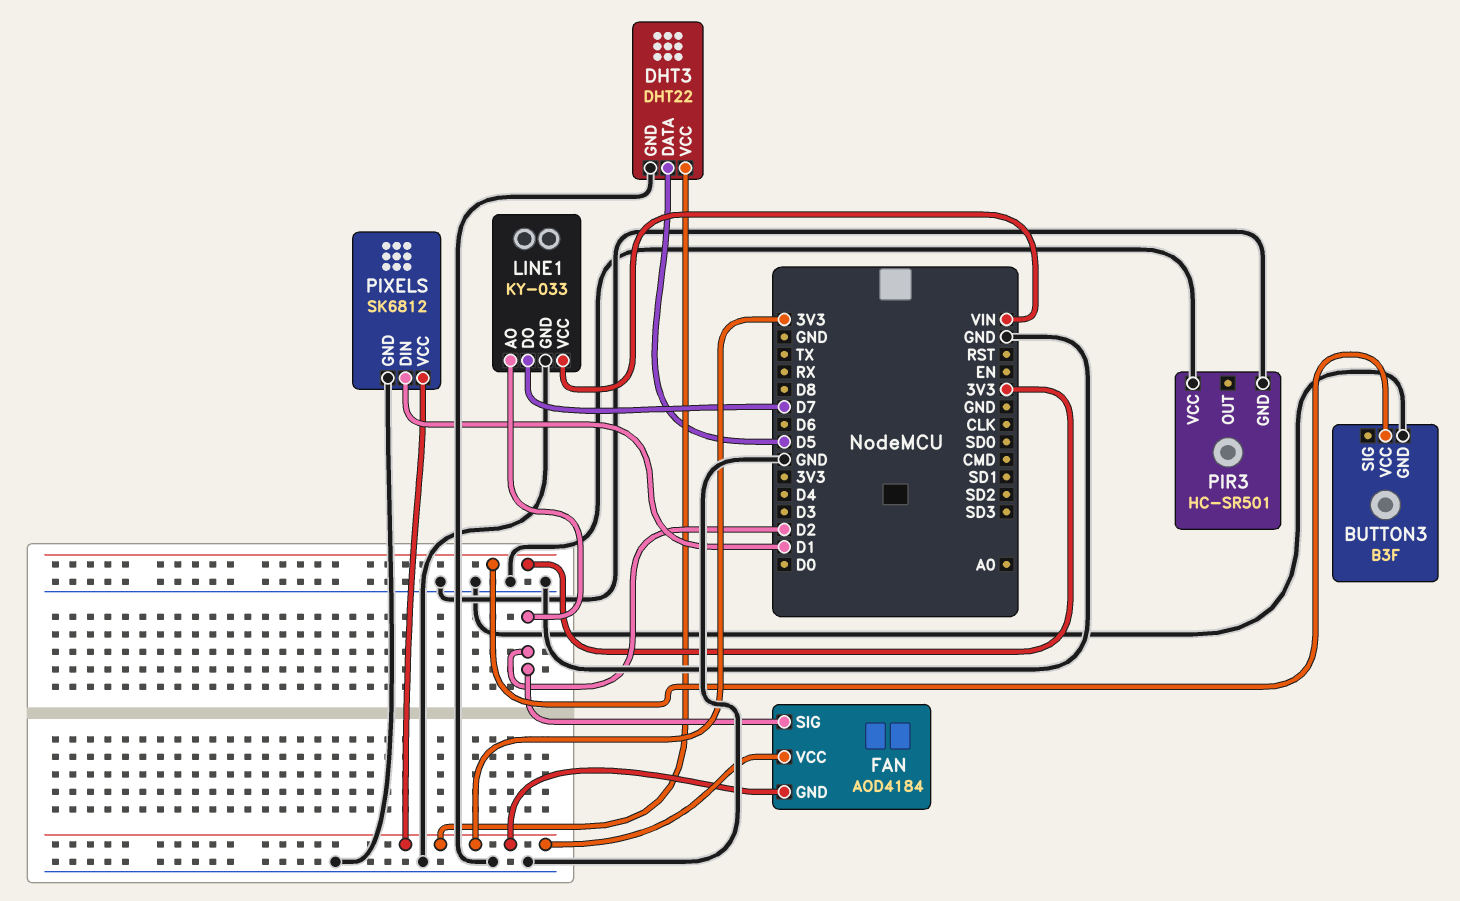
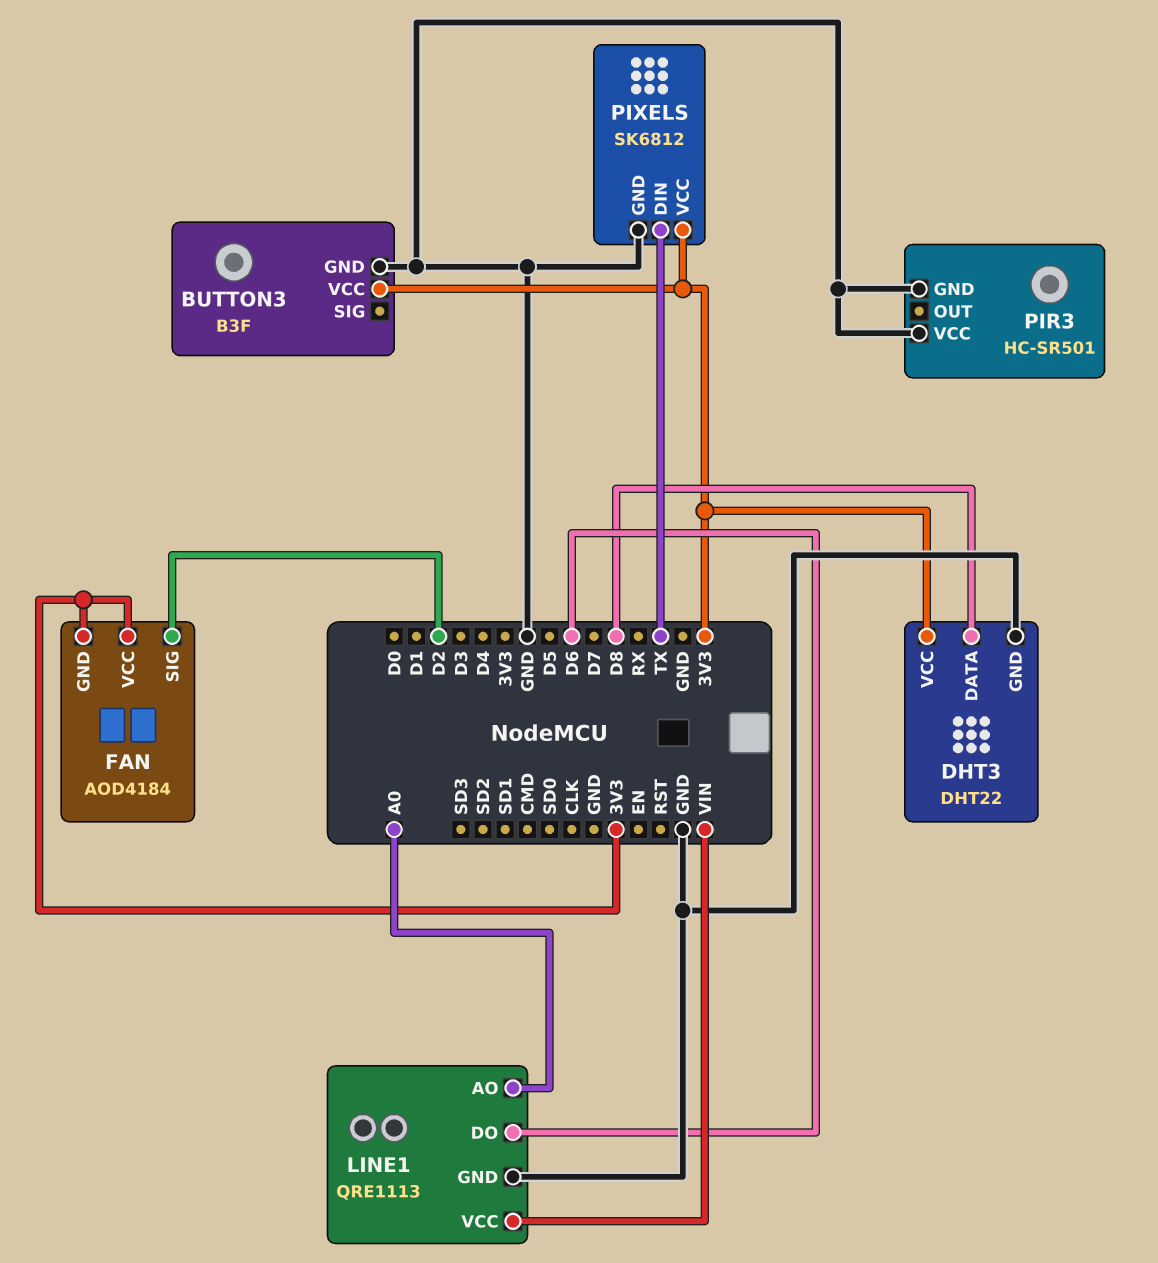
DHT3 pin DATA: D5 -> D8
LINE1: KY-033 -> QRE1113
LINE1 pin AO: D2 -> A0
LINE1 pin DO: D7 -> D6
PIXELS pin DIN: D1 -> TX

